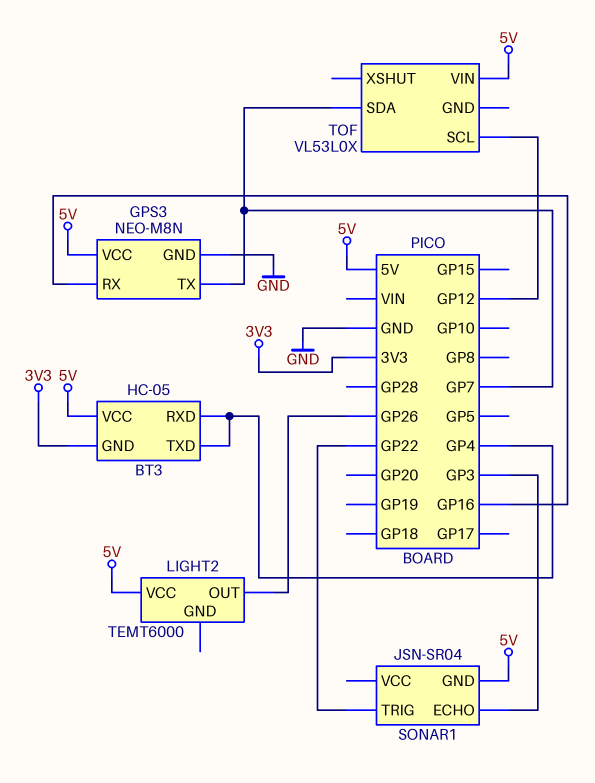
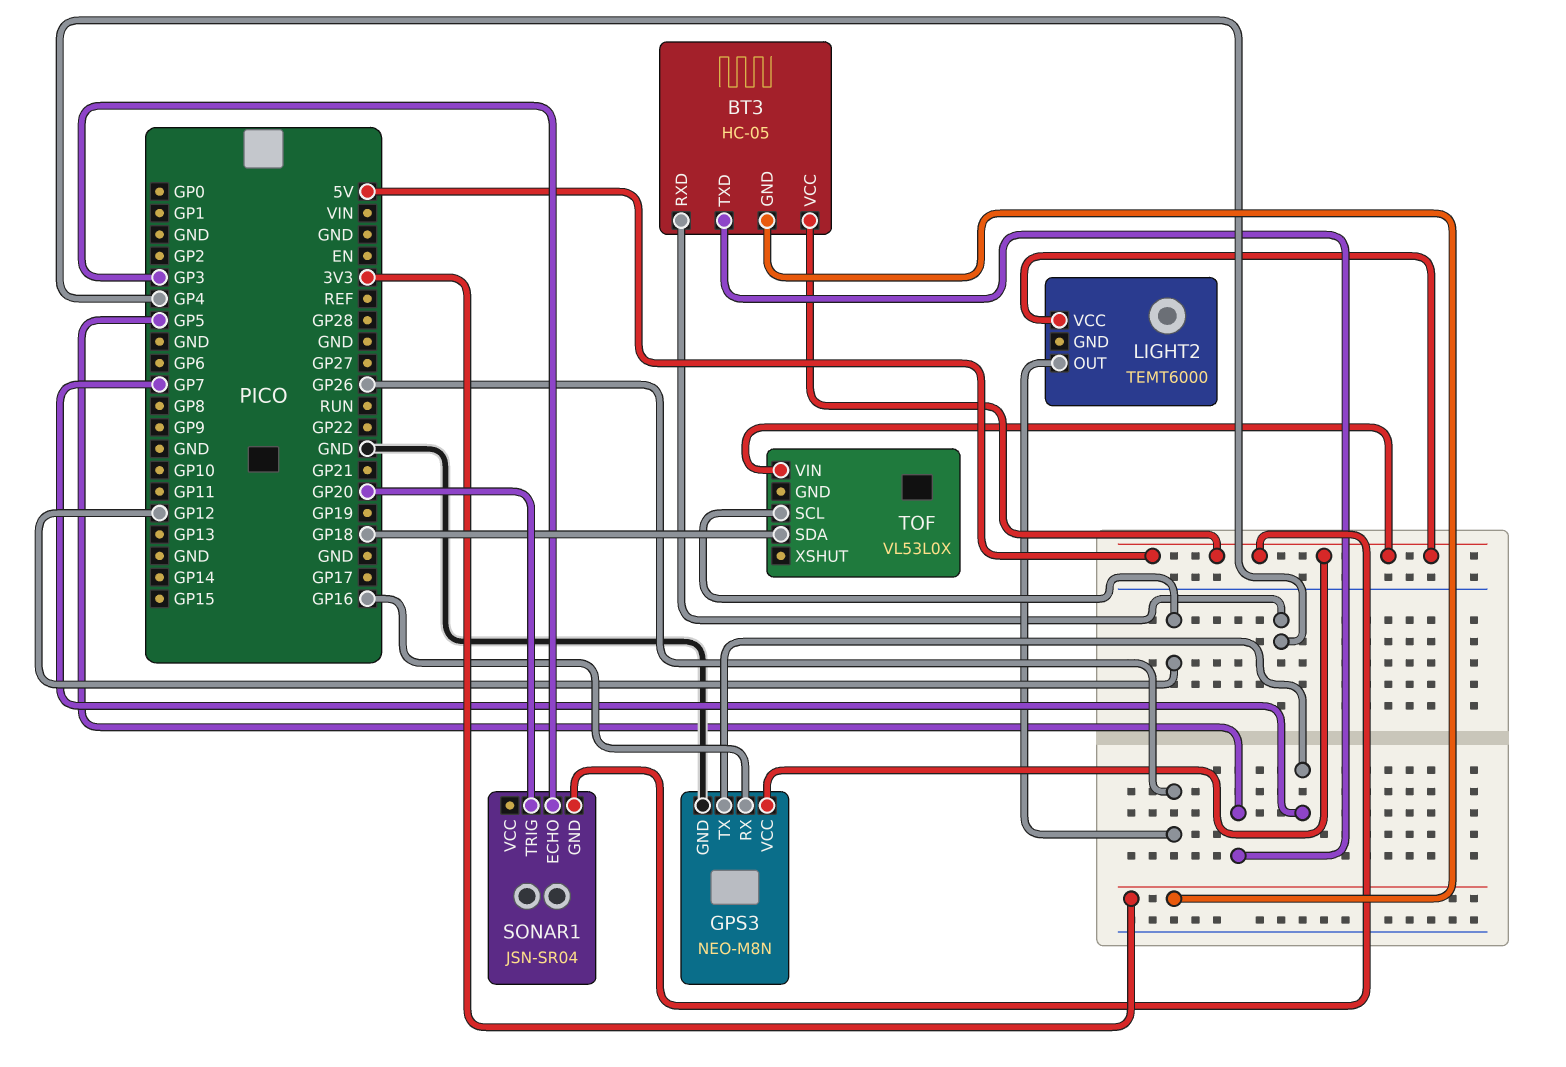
BT3 pin TXD: GP4 -> GP5
SONAR1 pin TRIG: GP22 -> GP20
TOF pin SDA: GP7 -> GP18

